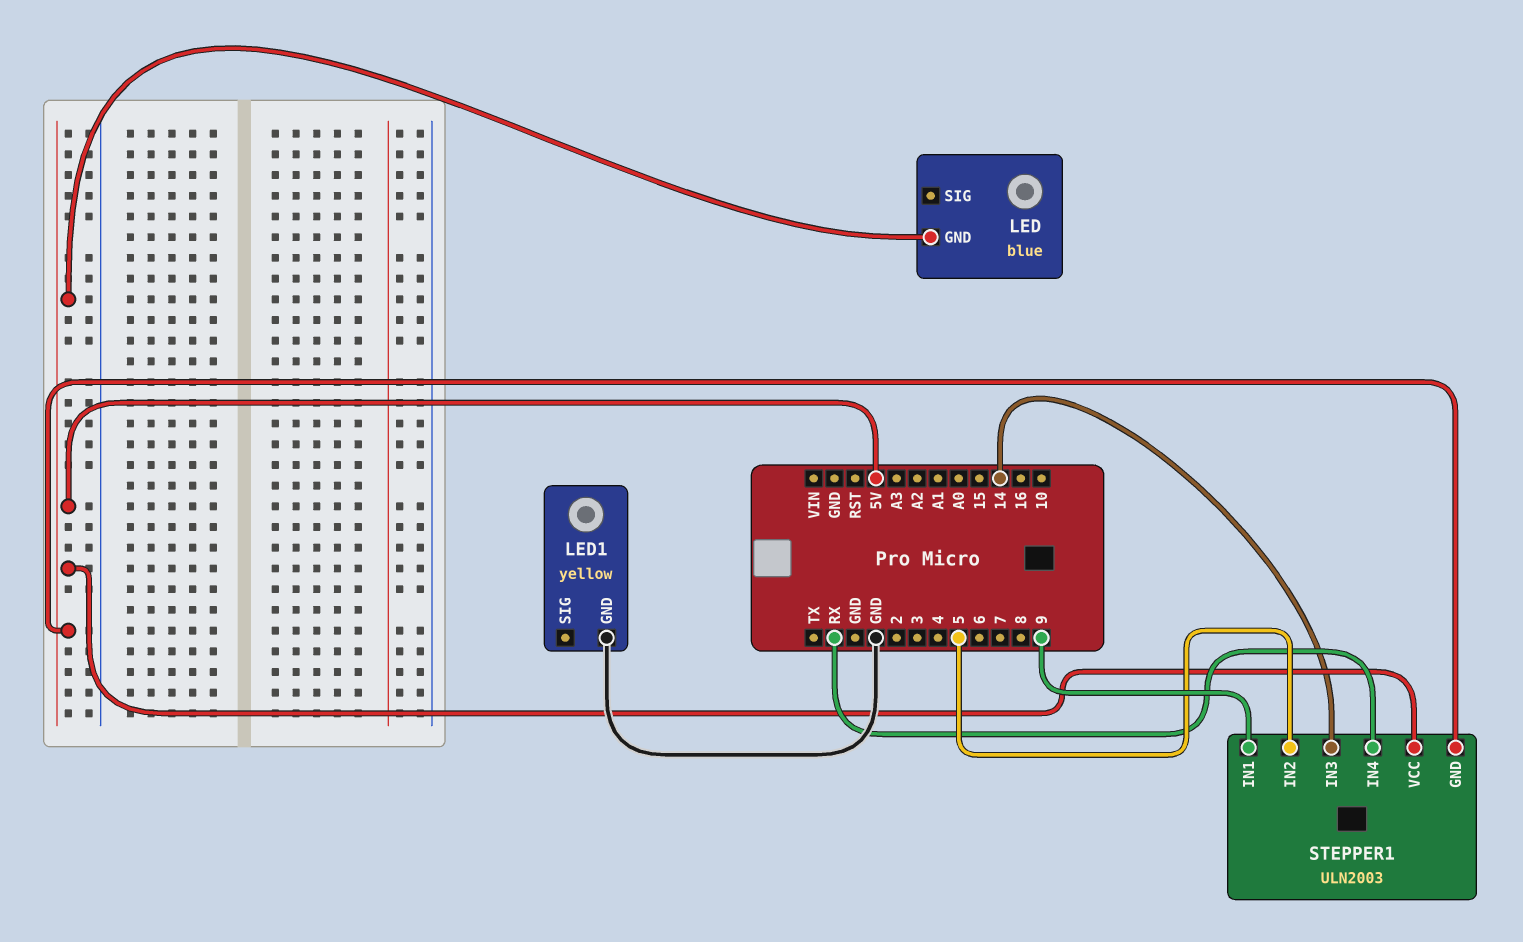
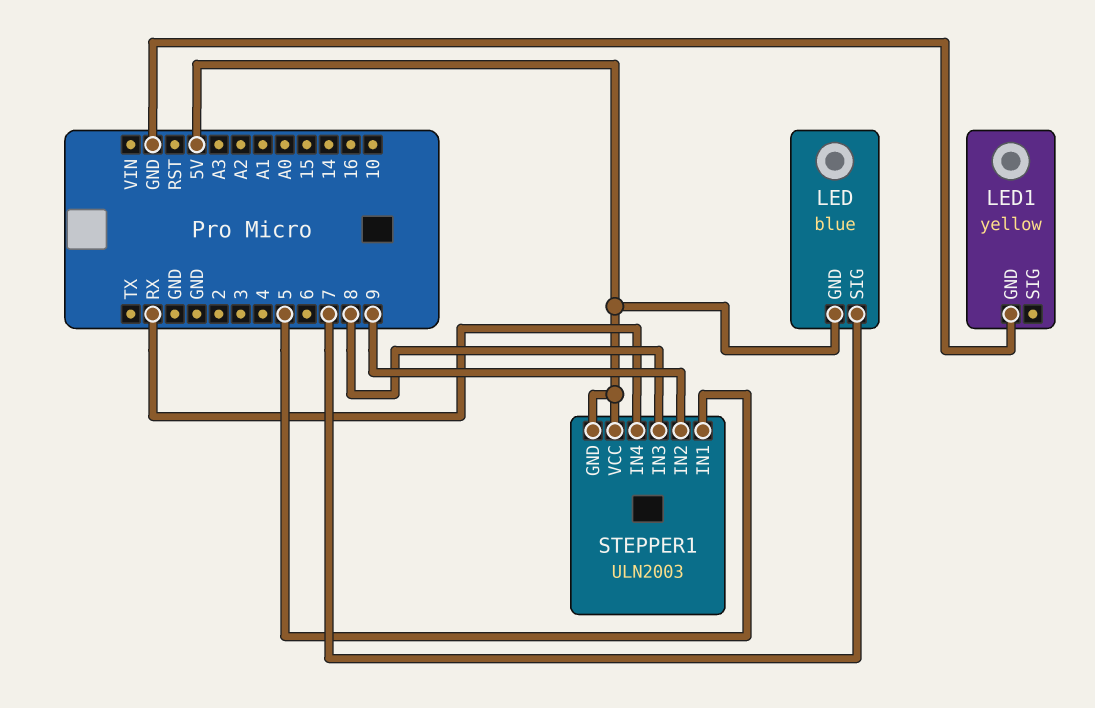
LED pin SIG: none -> 7
STEPPER1 pin IN1: 9 -> 5
STEPPER1 pin IN2: 5 -> 9
STEPPER1 pin IN3: 14 -> 8

